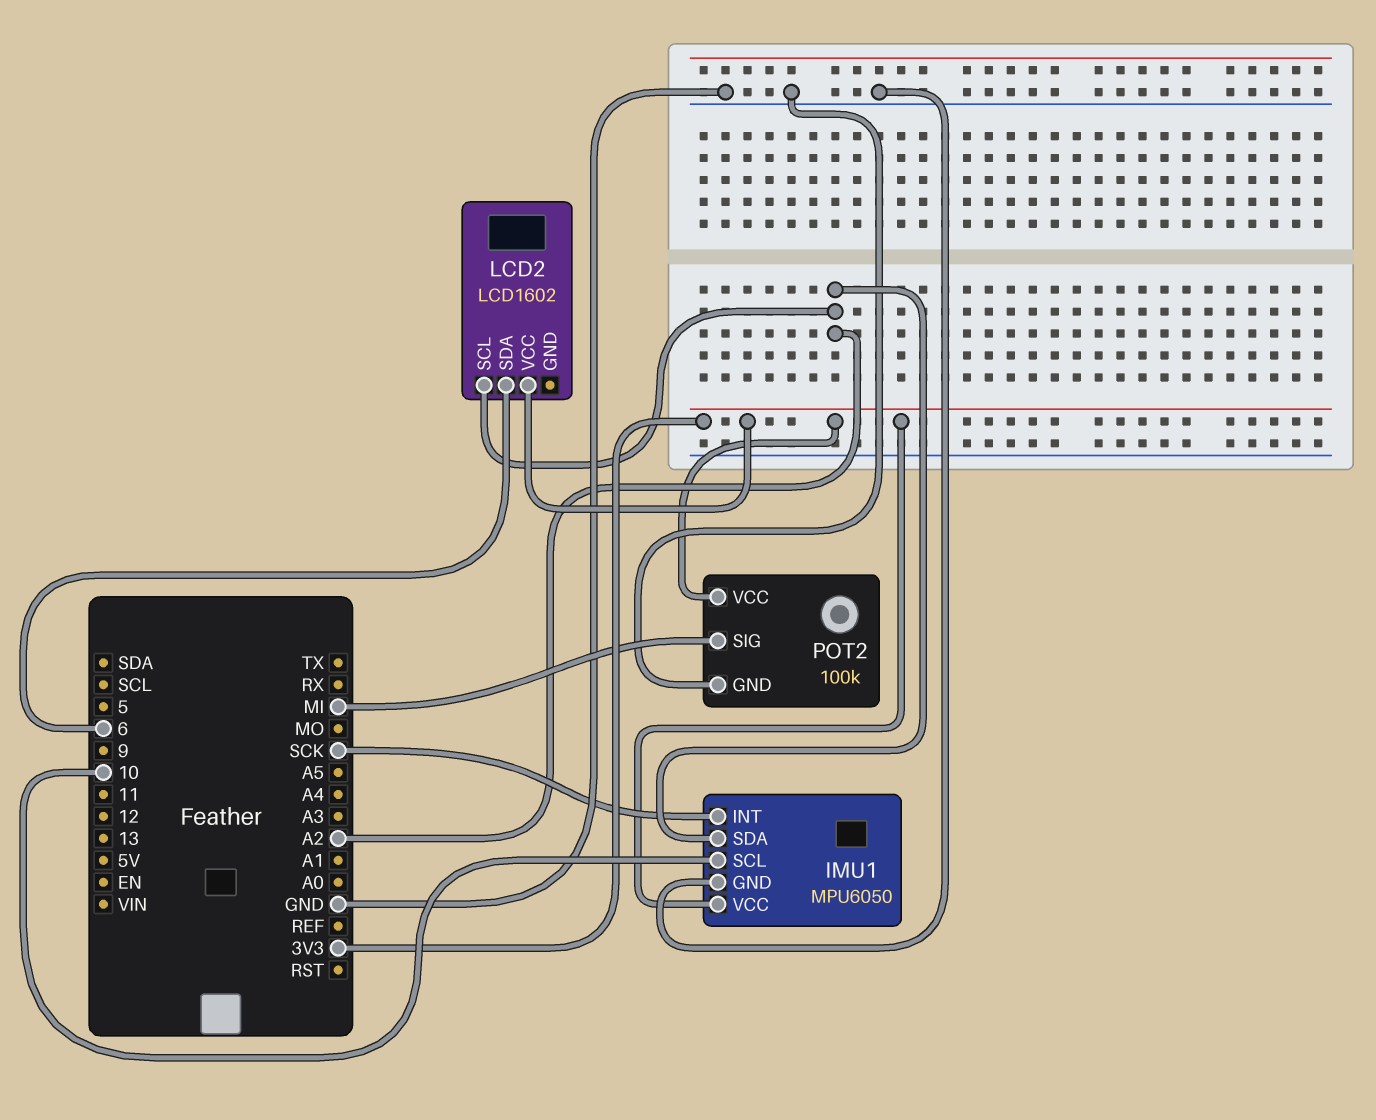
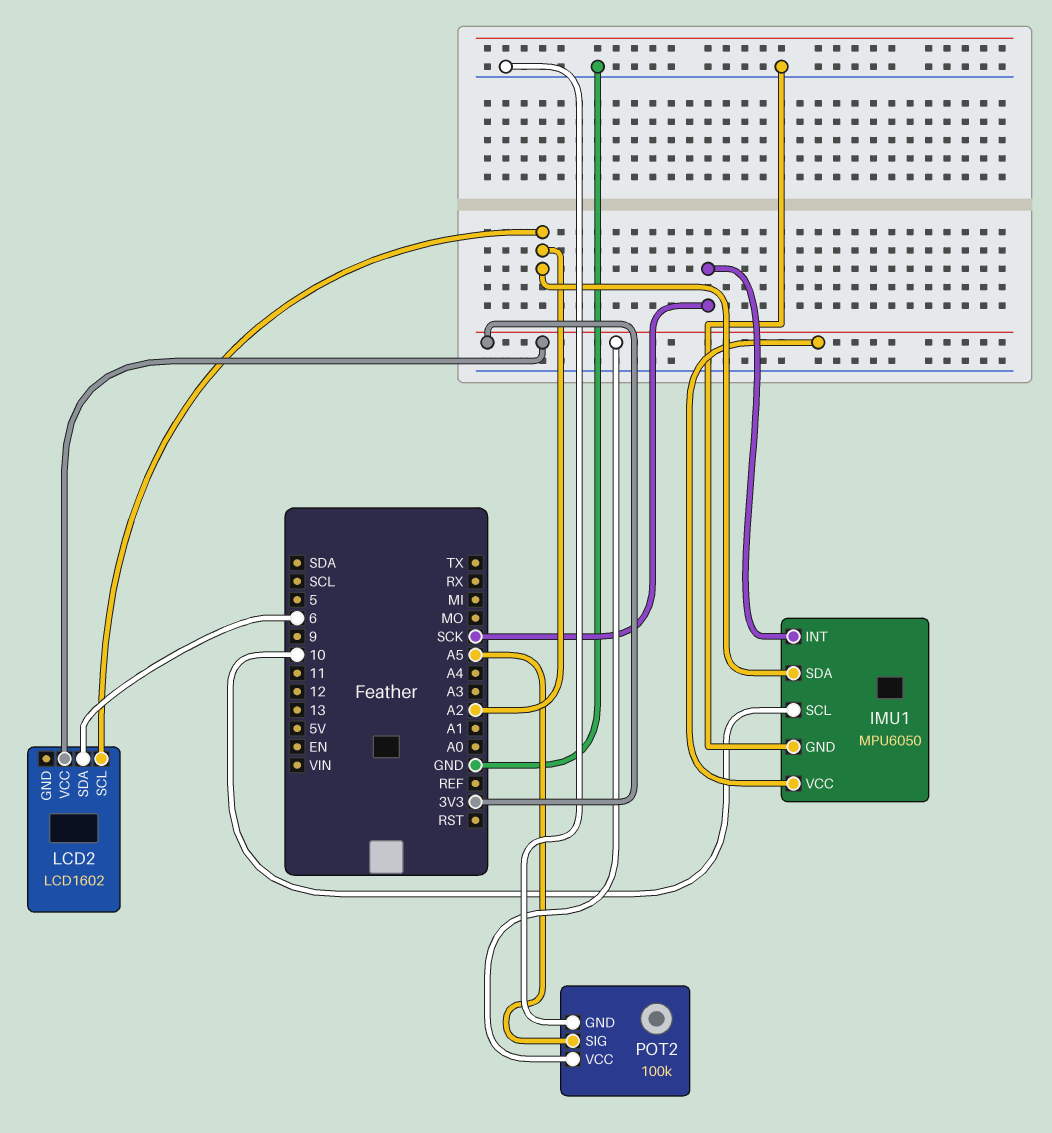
POT2 pin SIG: MI -> A5

